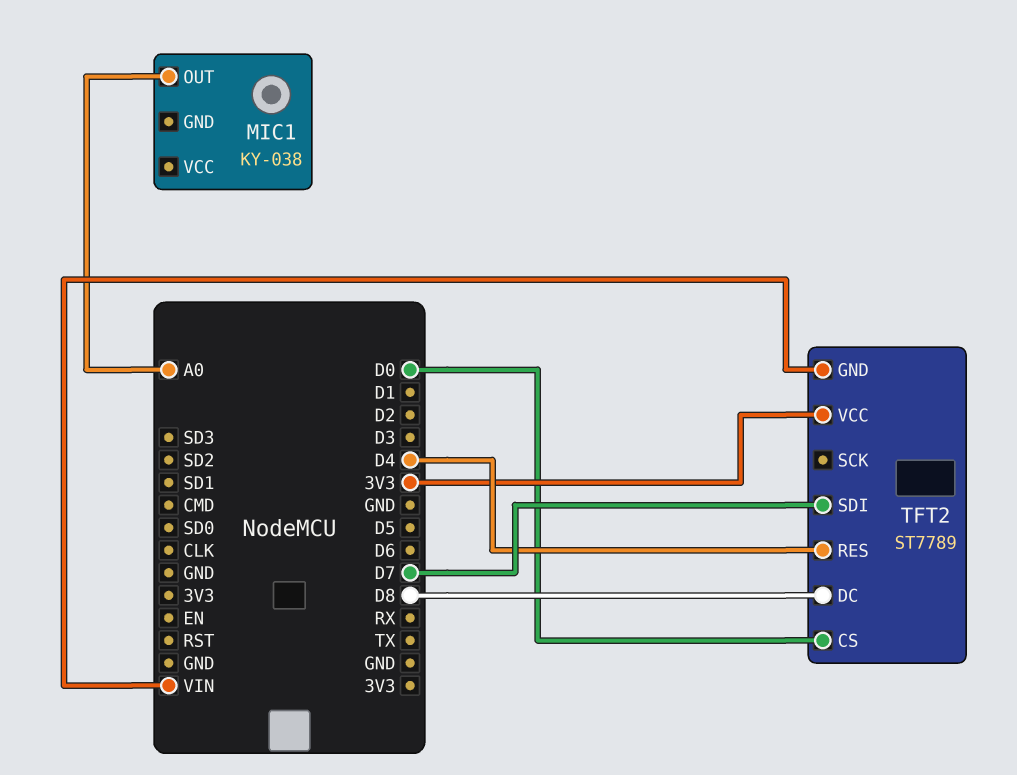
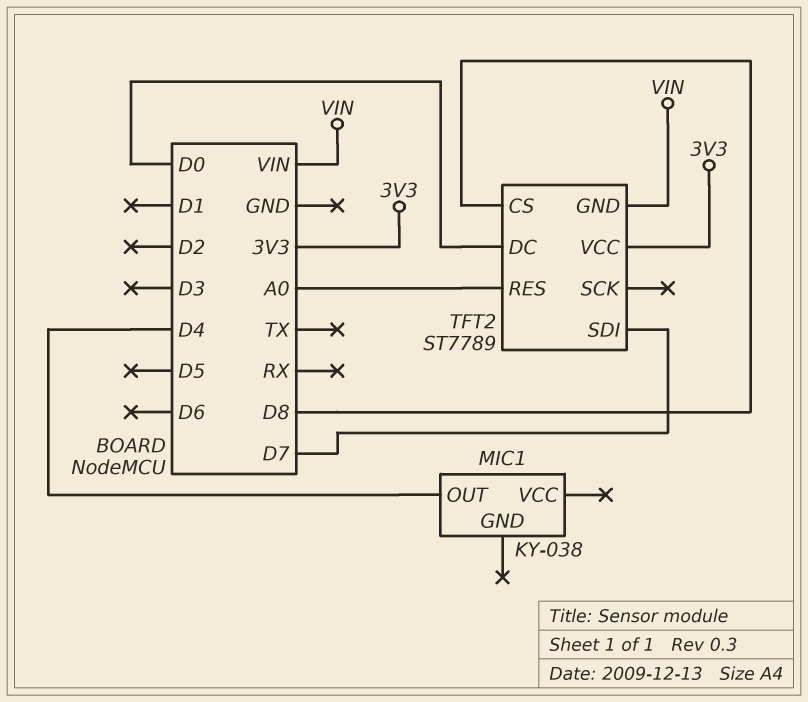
MIC1 pin OUT: A0 -> D4
TFT2 pin CS: D0 -> D8
TFT2 pin DC: D8 -> D0
TFT2 pin RES: D4 -> A0

